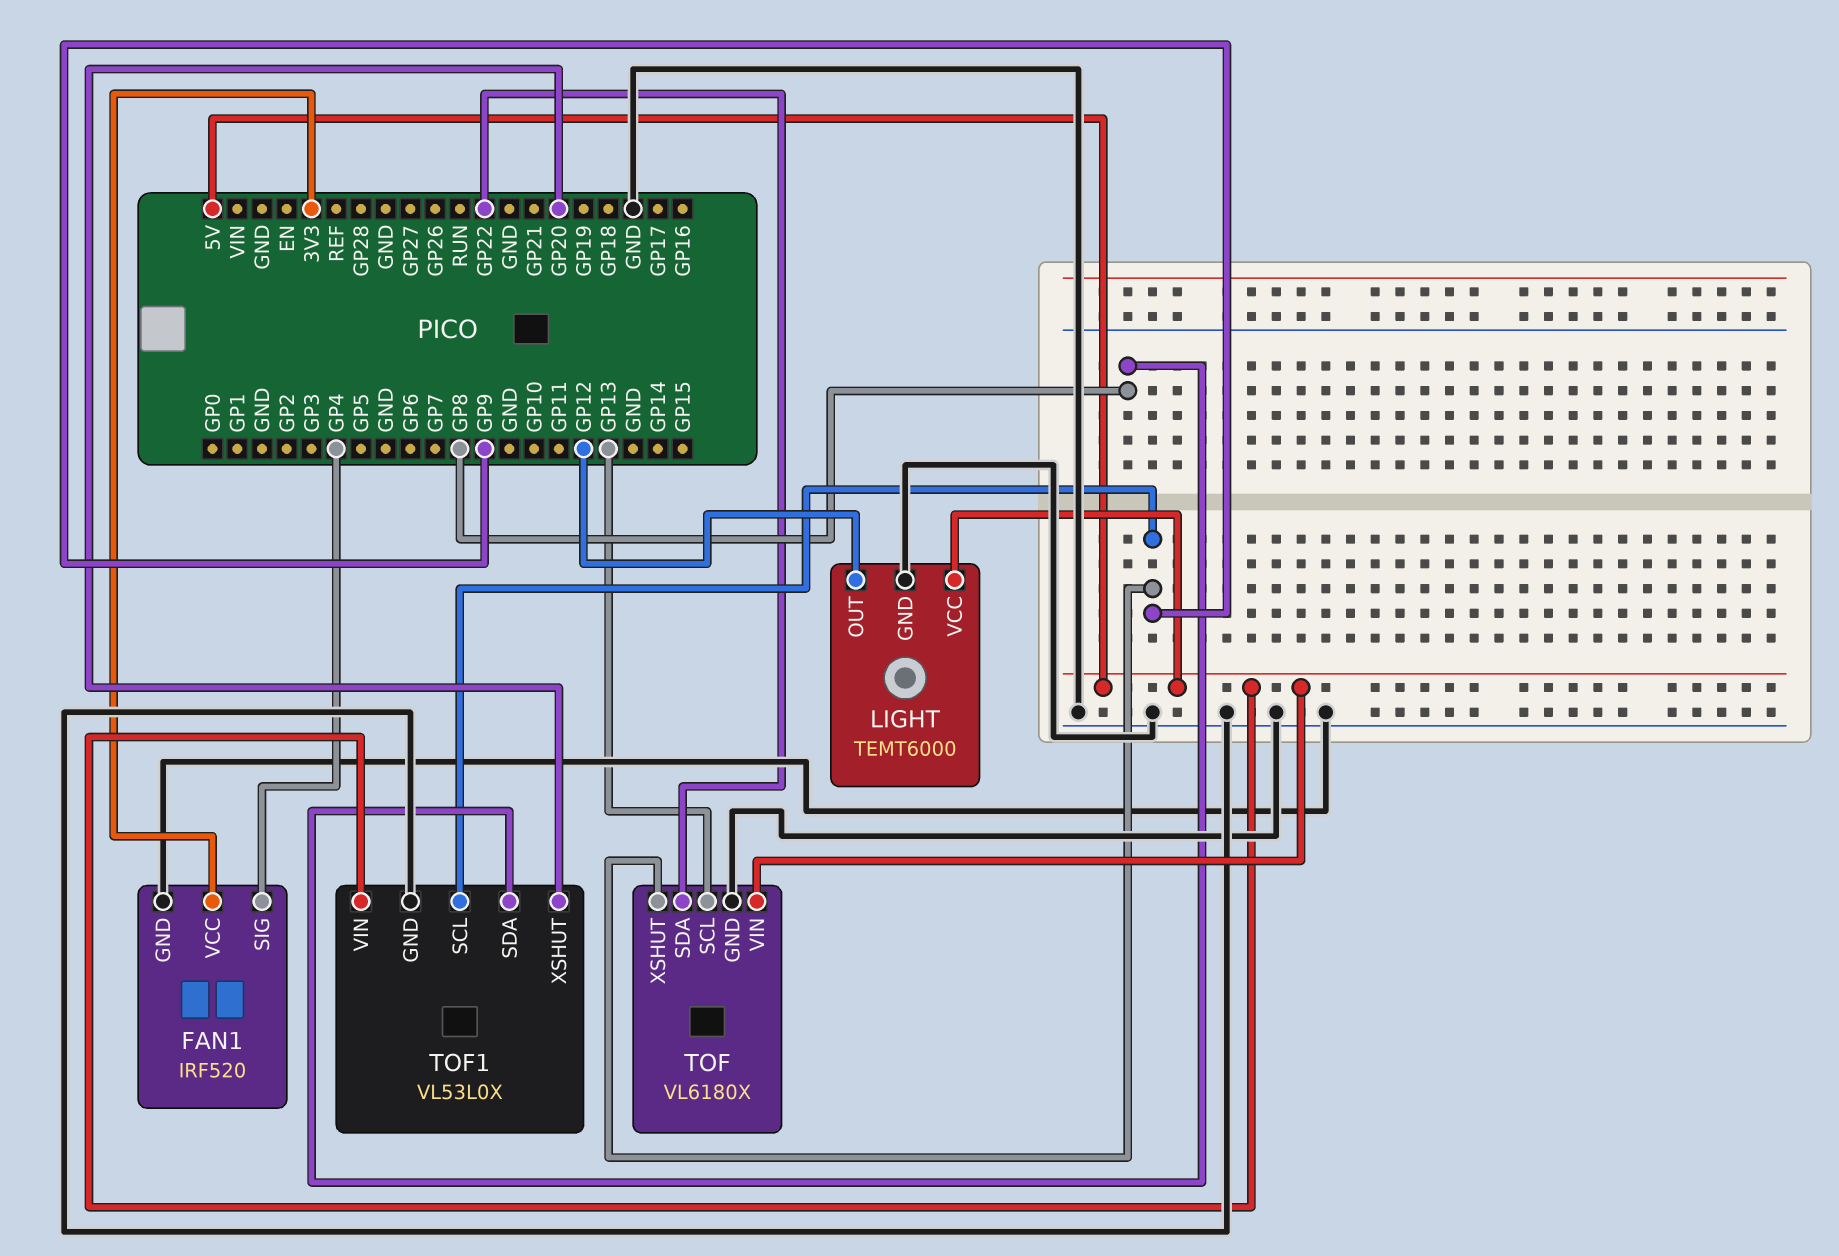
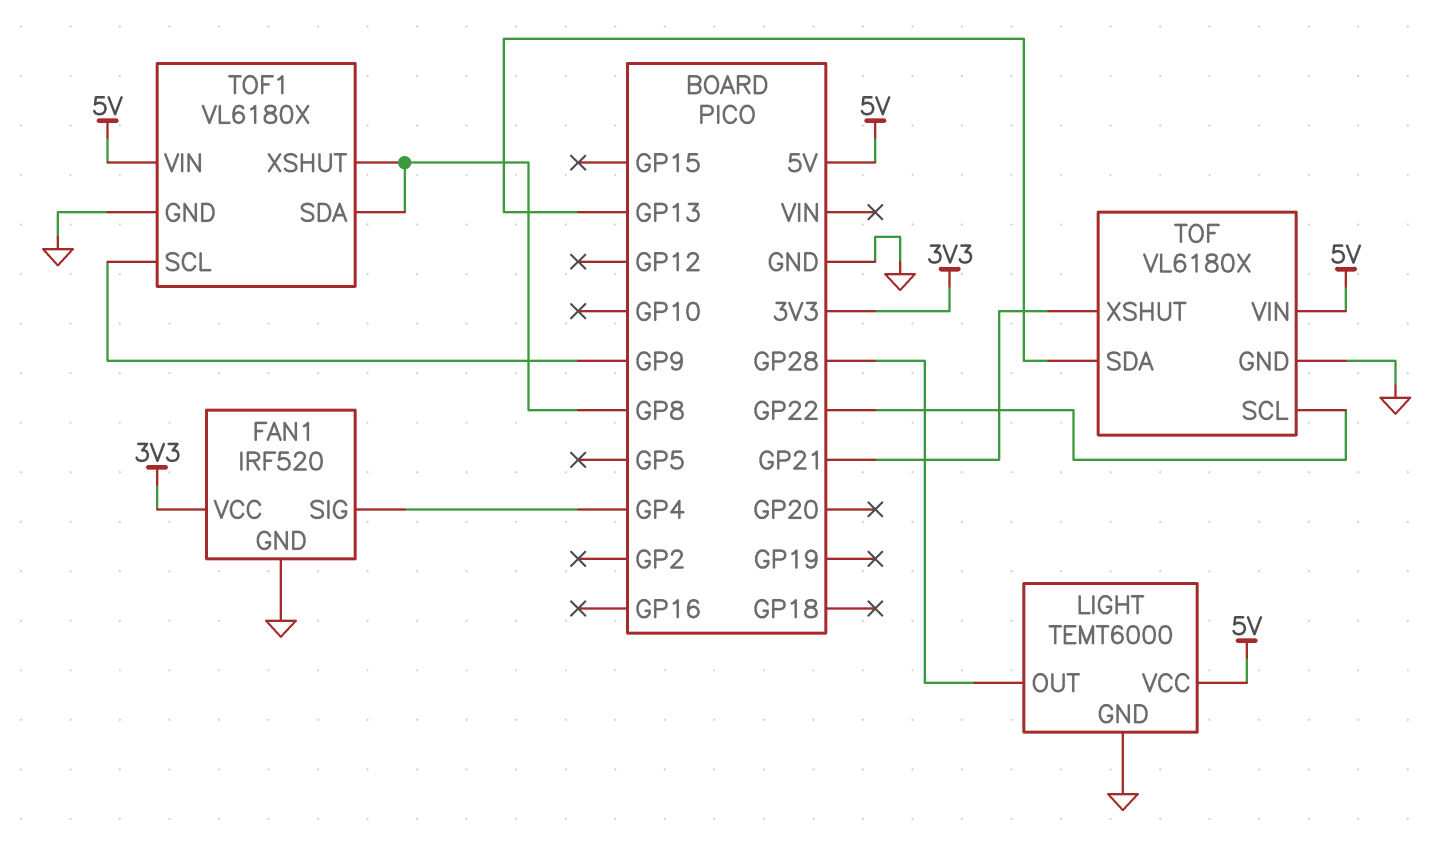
LIGHT pin OUT: GP12 -> GP28
TOF pin SCL: GP13 -> GP22
TOF pin SDA: GP22 -> GP13
TOF pin XSHUT: GP9 -> GP21
TOF1: VL53L0X -> VL6180X
TOF1 pin XSHUT: GP20 -> GP8

